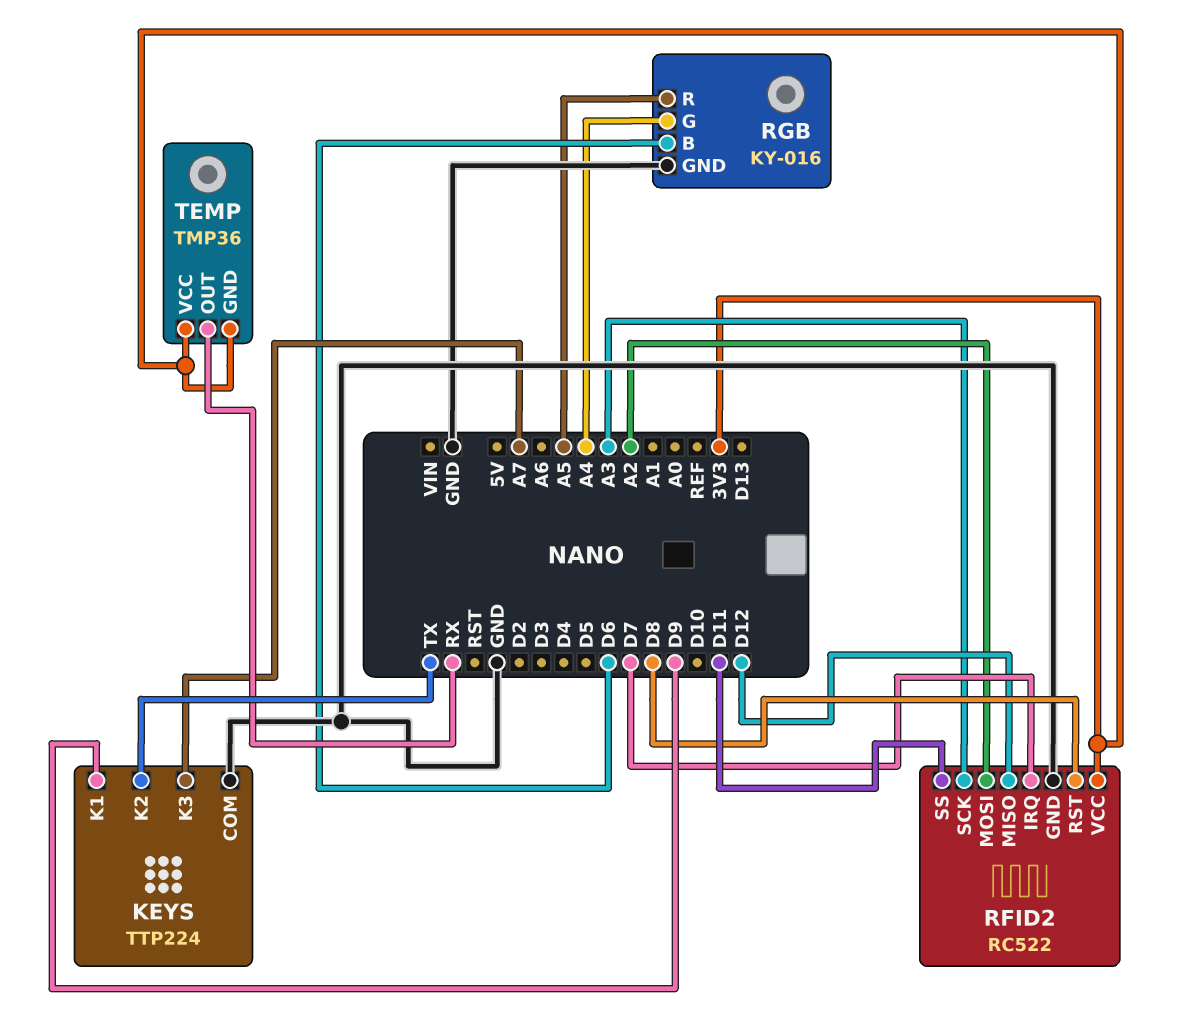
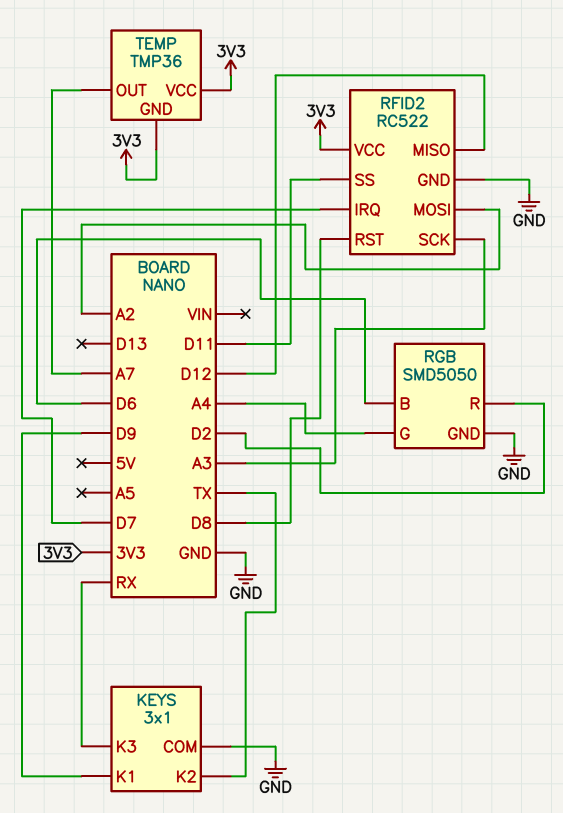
KEYS: TTP224 -> 3x1
KEYS pin K3: A7 -> RX
RGB: KY-016 -> SMD5050
RGB pin R: A5 -> D2
TEMP pin OUT: RX -> A7

